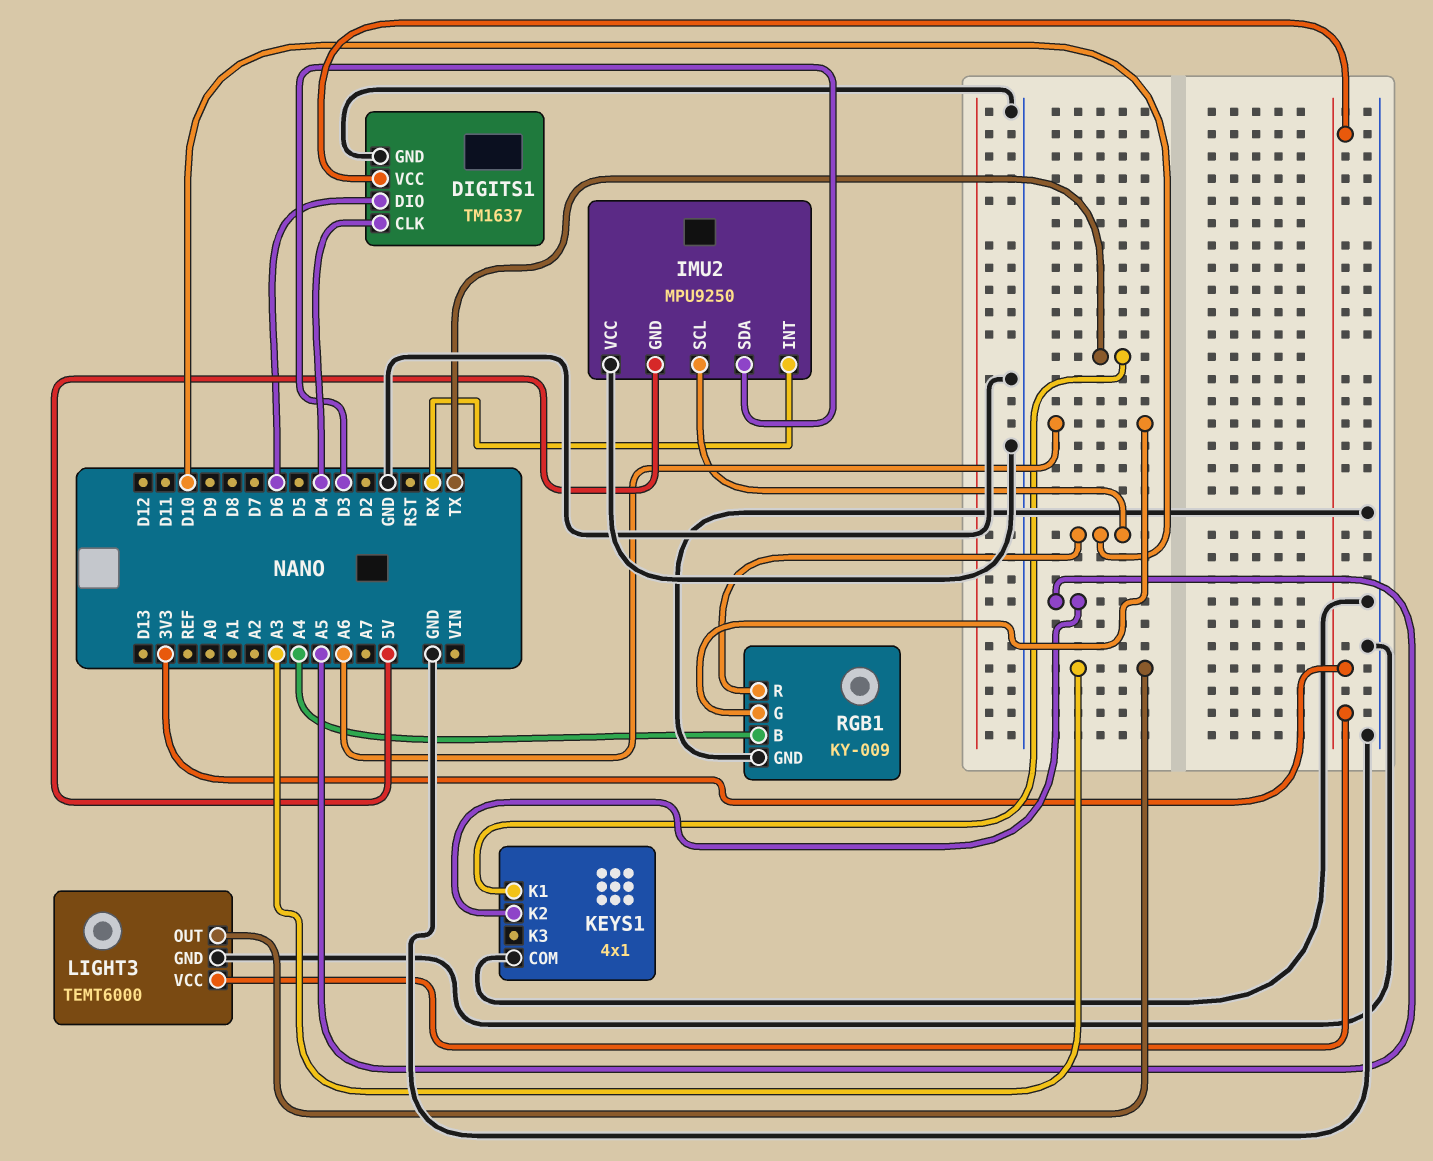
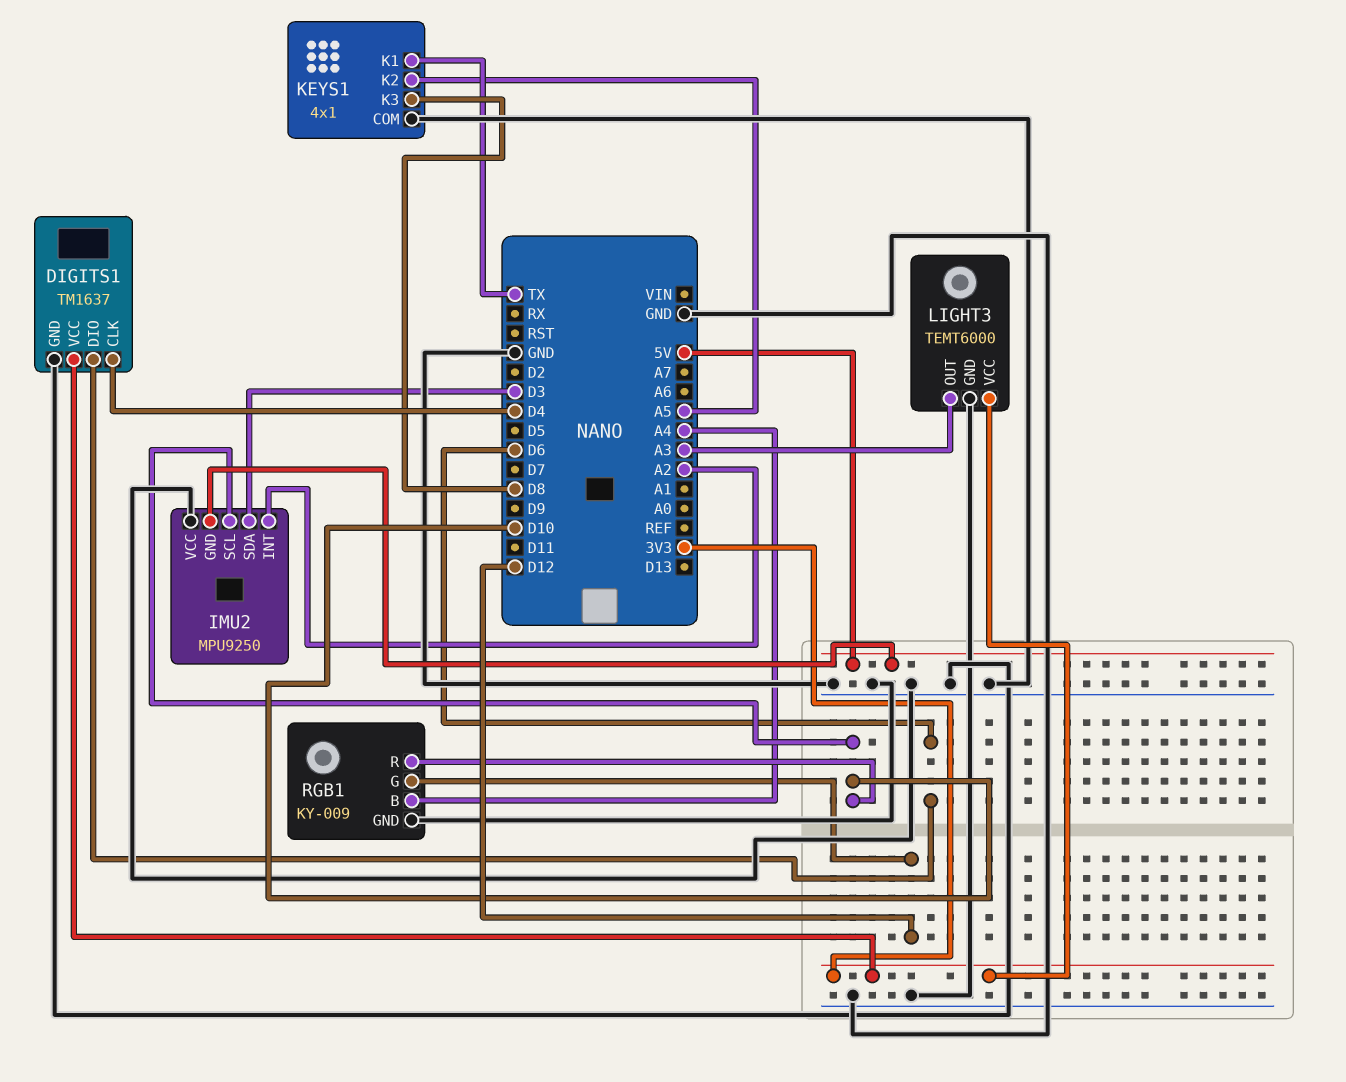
IMU2 pin INT: RX -> A2
KEYS1 pin K3: none -> D8
RGB1 pin G: A6 -> D12

